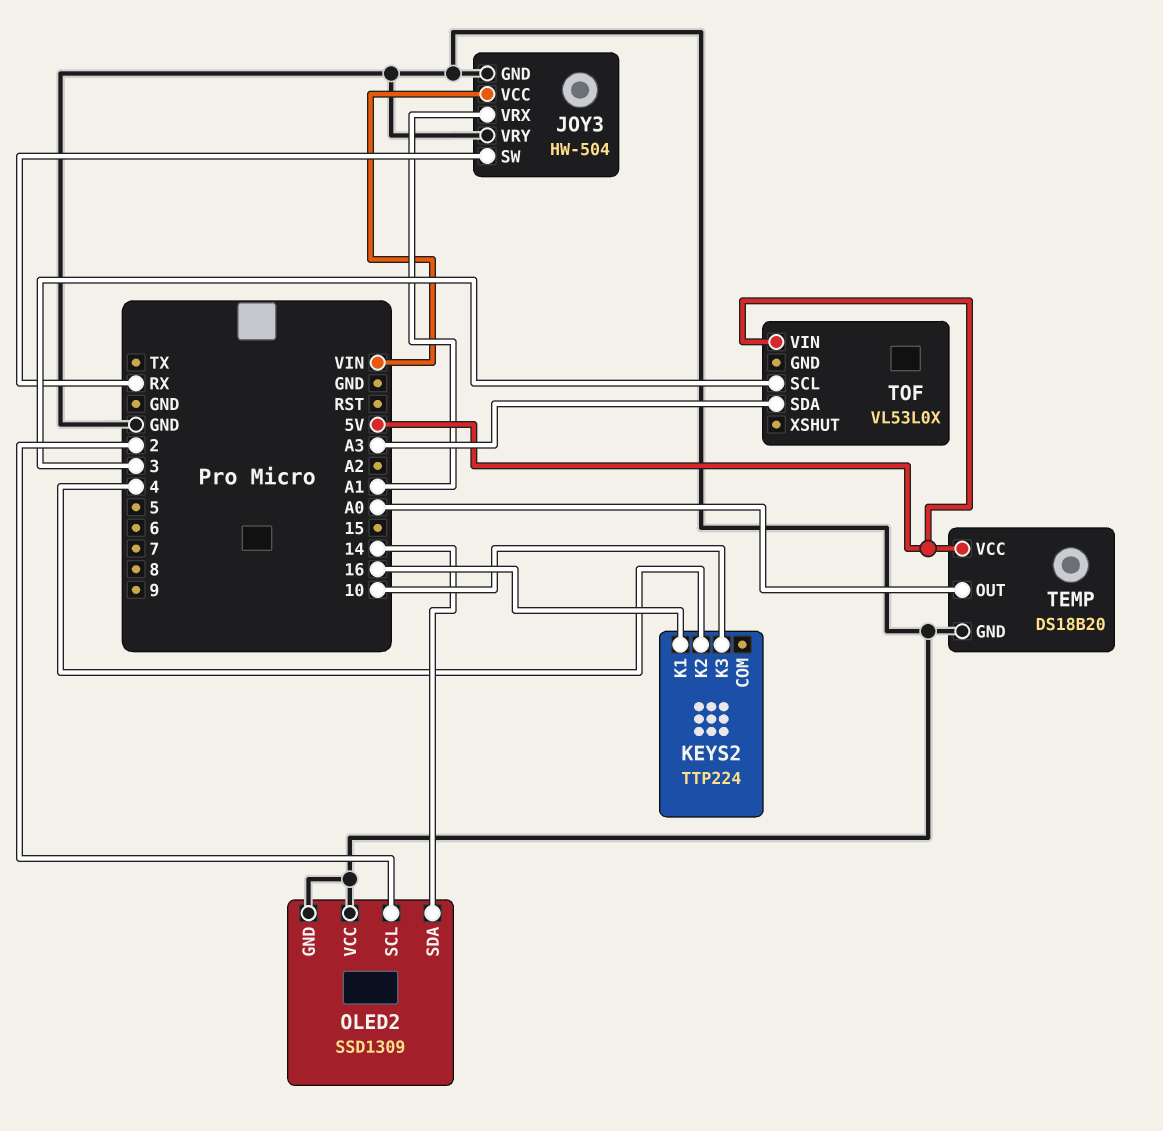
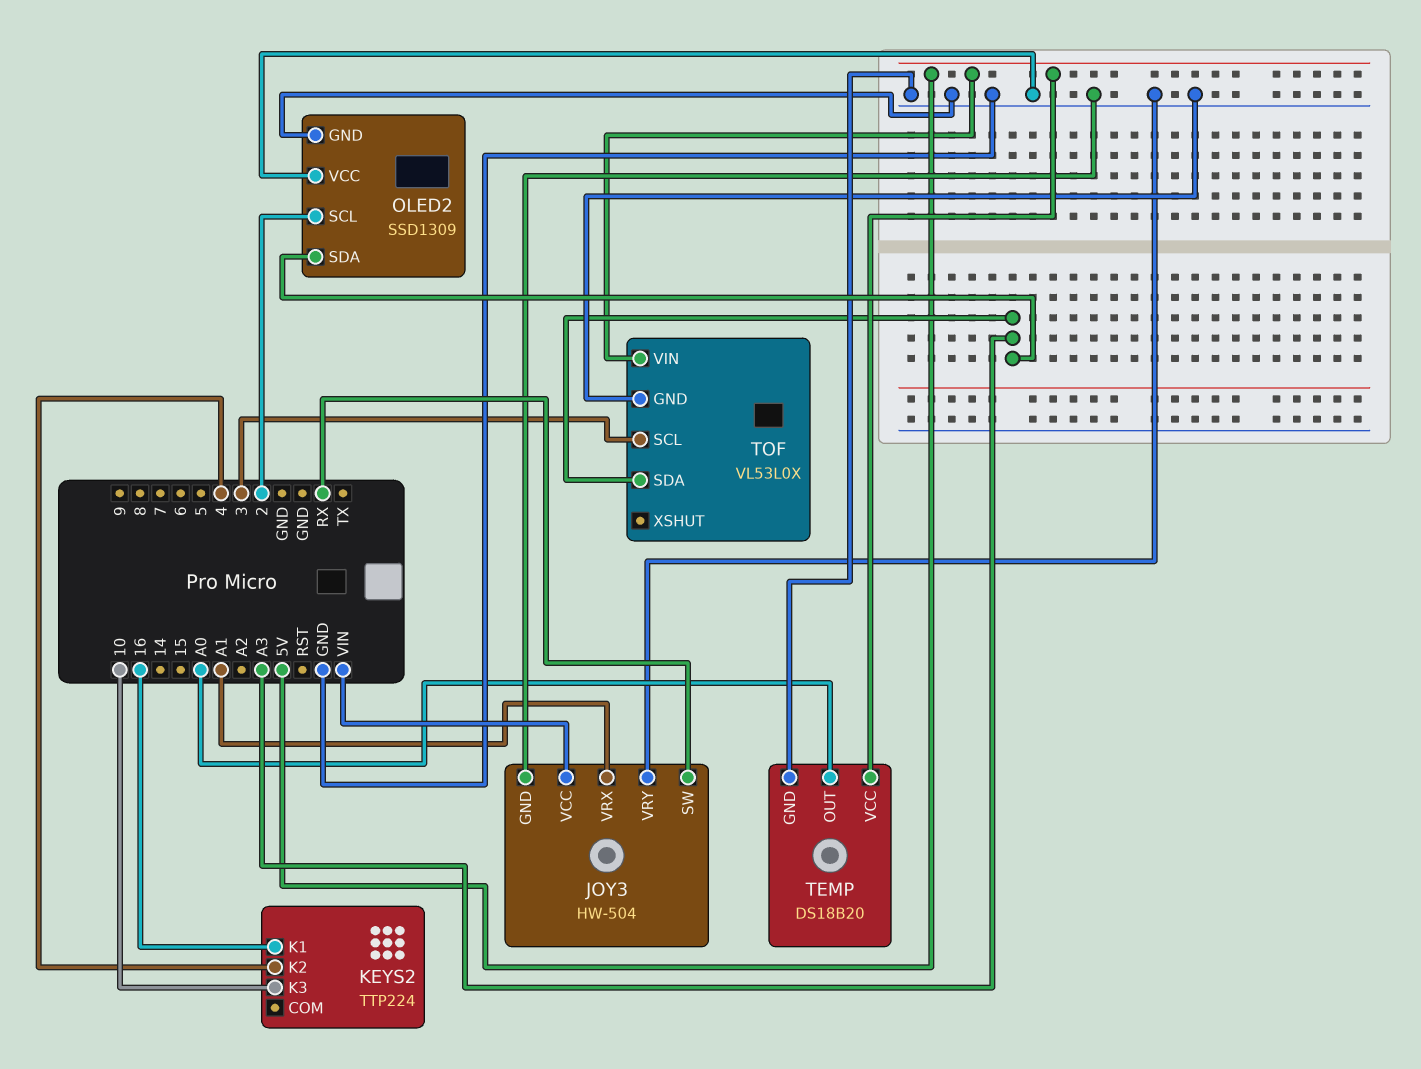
OLED2 pin SDA: 14 -> A3
TOF pin GND: none -> GND

